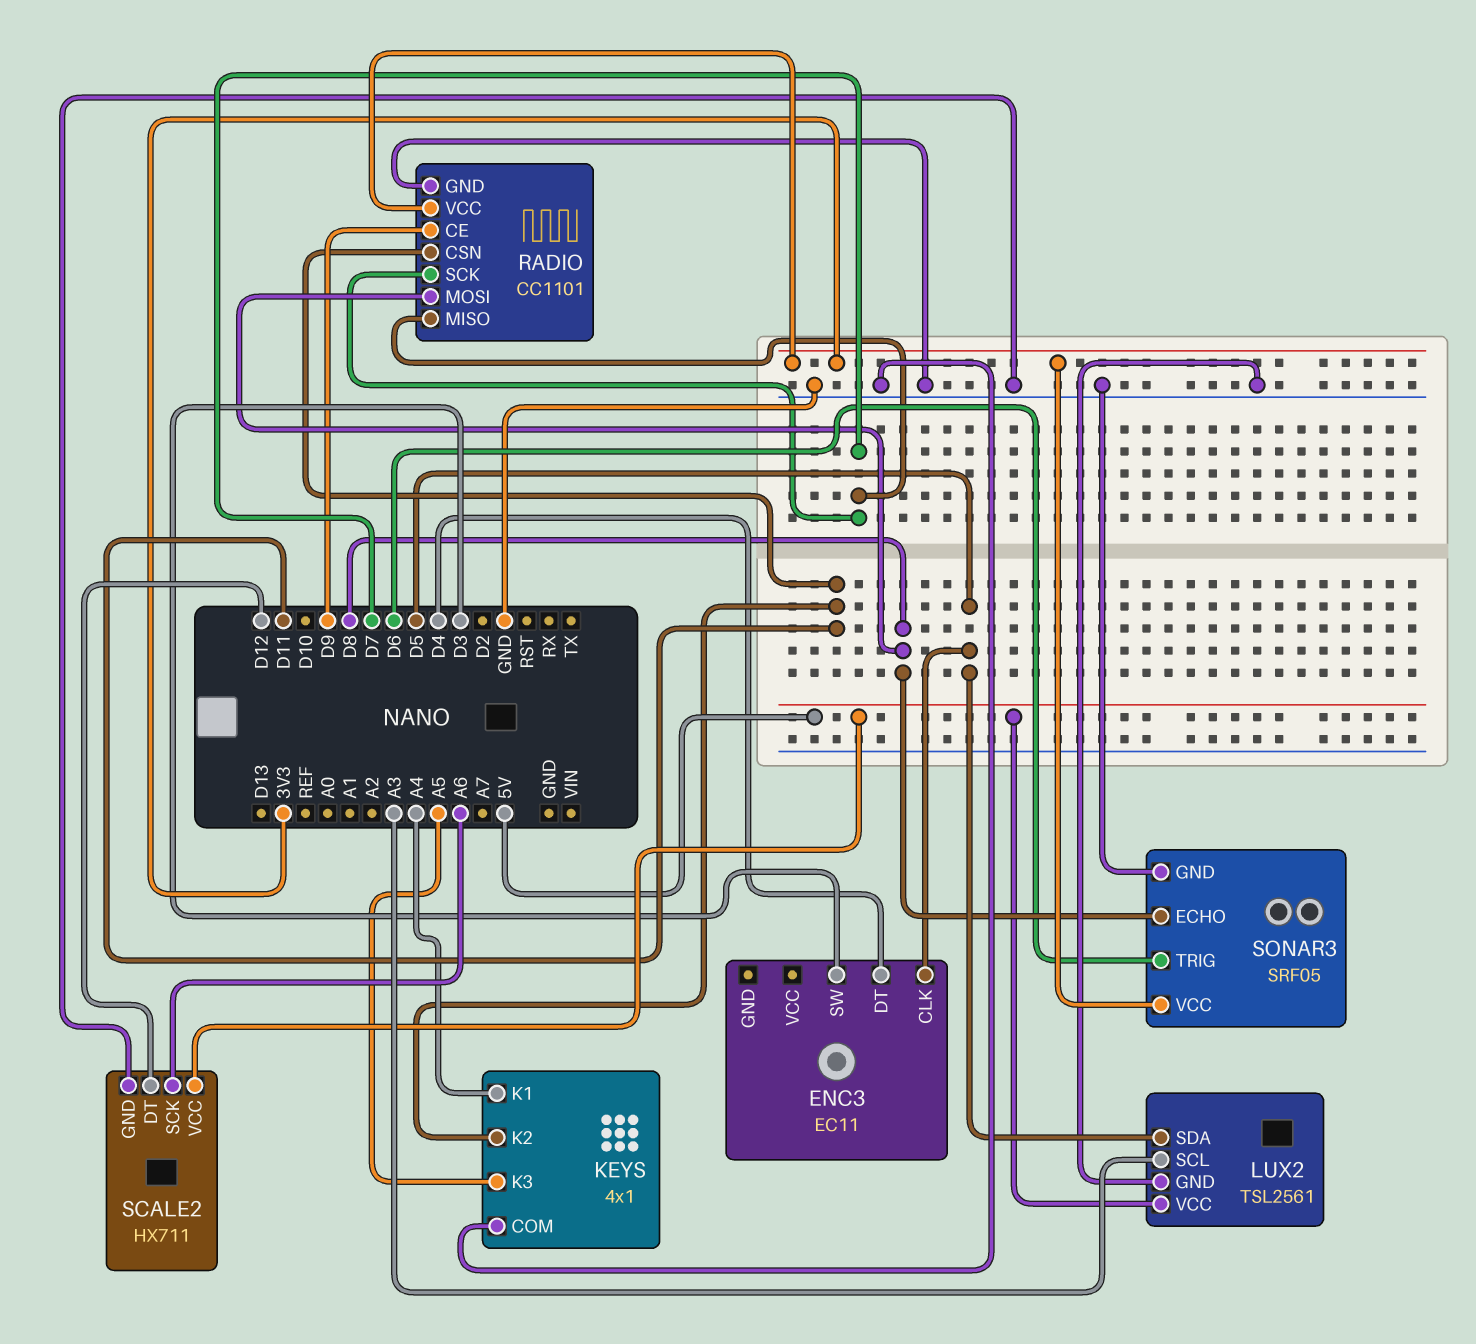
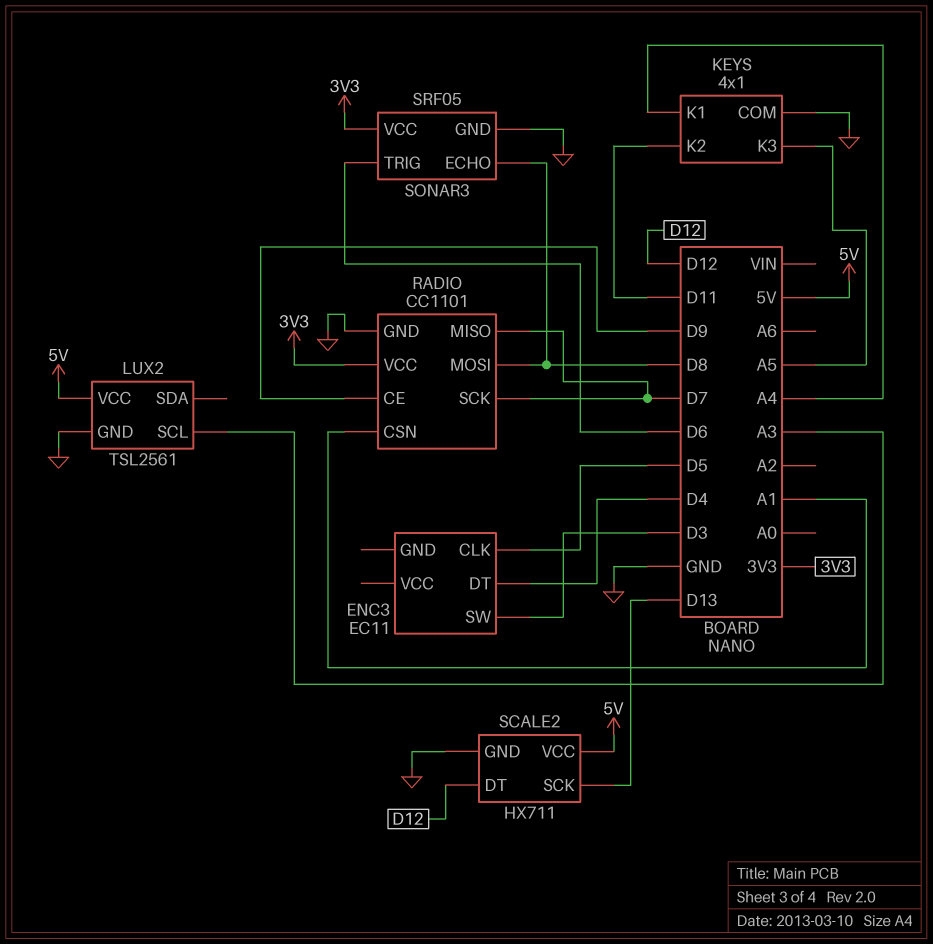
LUX2 pin SDA: D5 -> none
RADIO pin CSN: D11 -> A1
SCALE2 pin SCK: A6 -> D13

